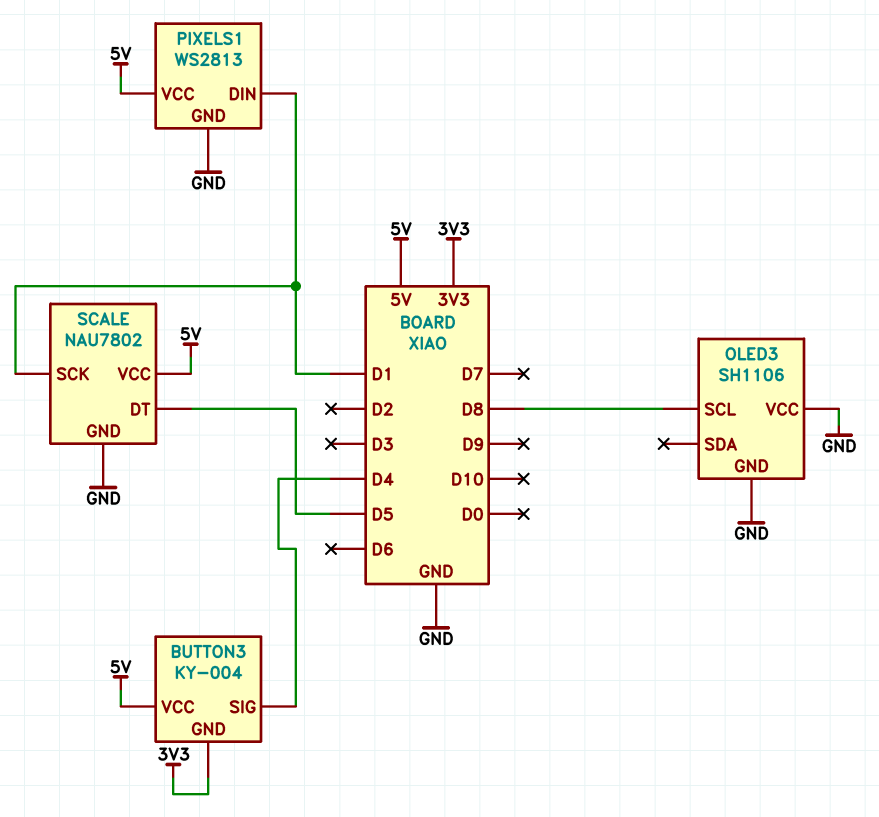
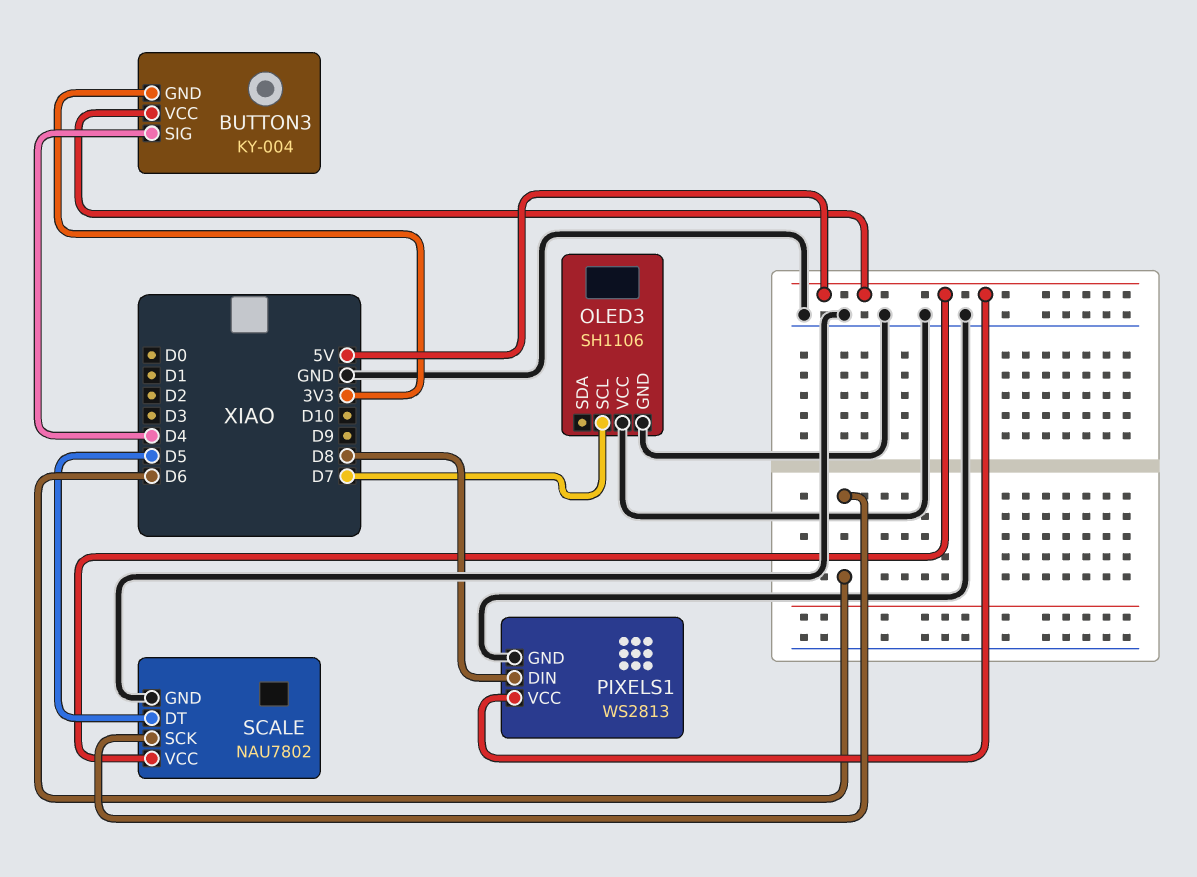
OLED3 pin SCL: D8 -> D7
PIXELS1 pin DIN: D1 -> D8
SCALE pin SCK: D1 -> D6

